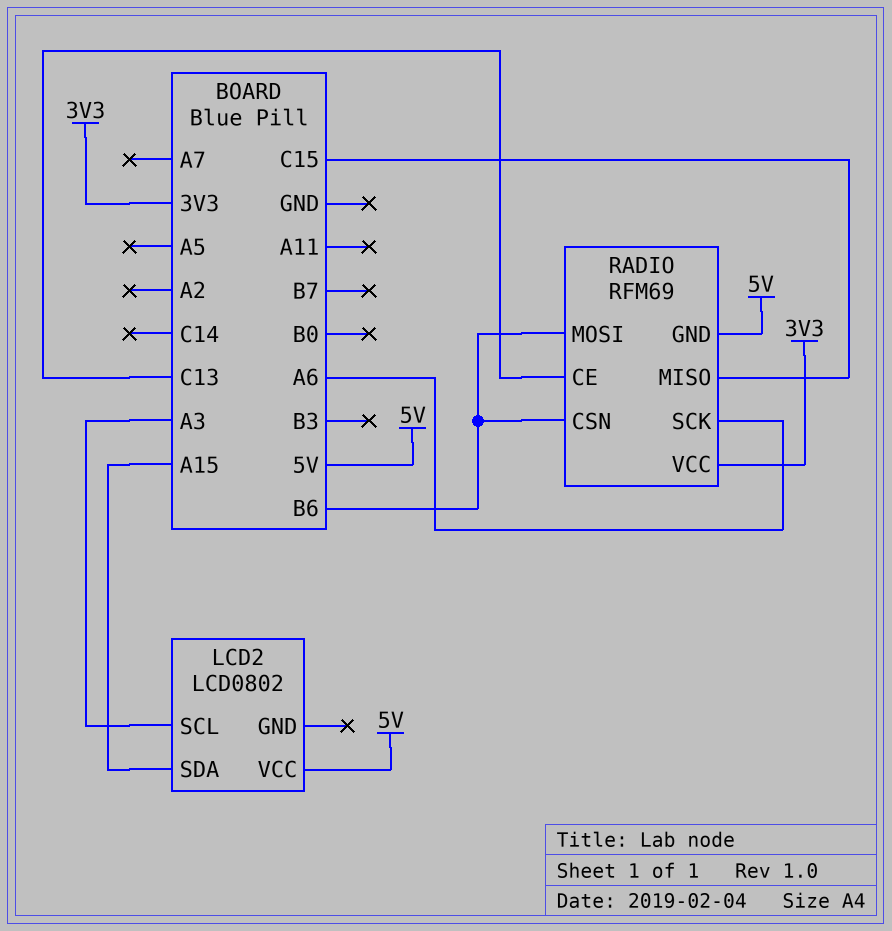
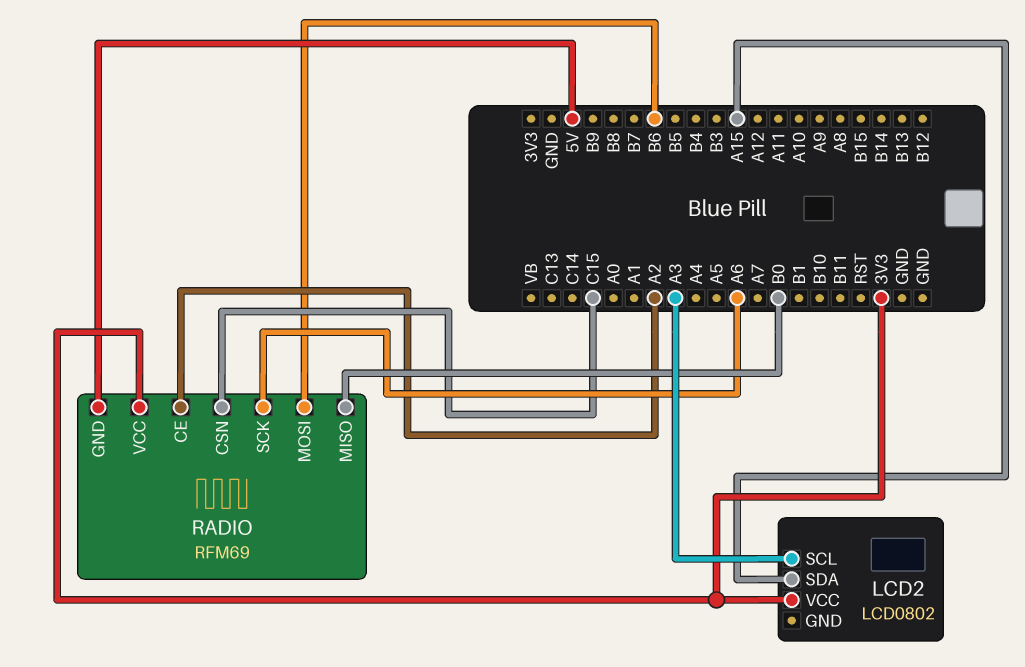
LCD2 pin VCC: 5V -> 3V3
RADIO pin CE: C13 -> A2
RADIO pin CSN: B6 -> C15
RADIO pin MISO: C15 -> B0

